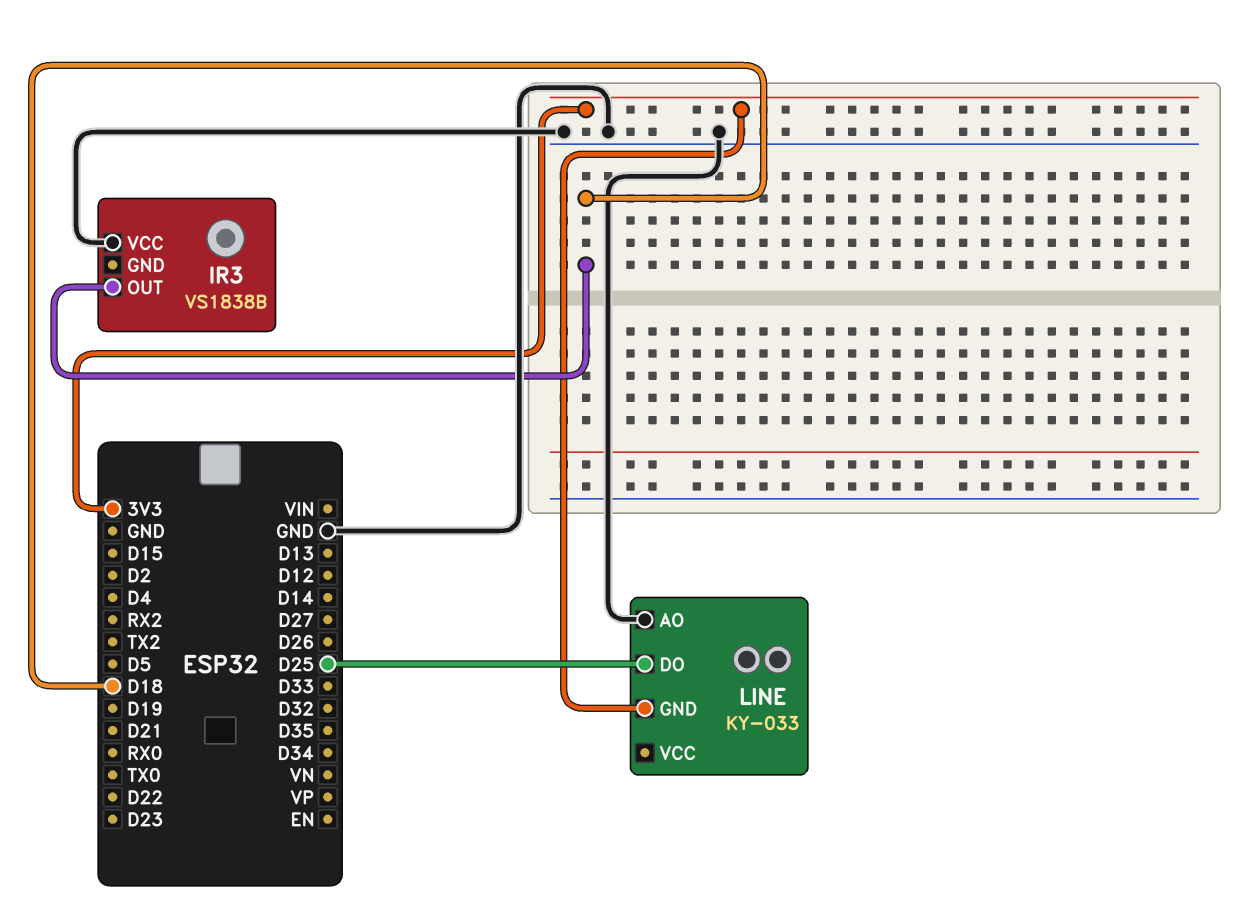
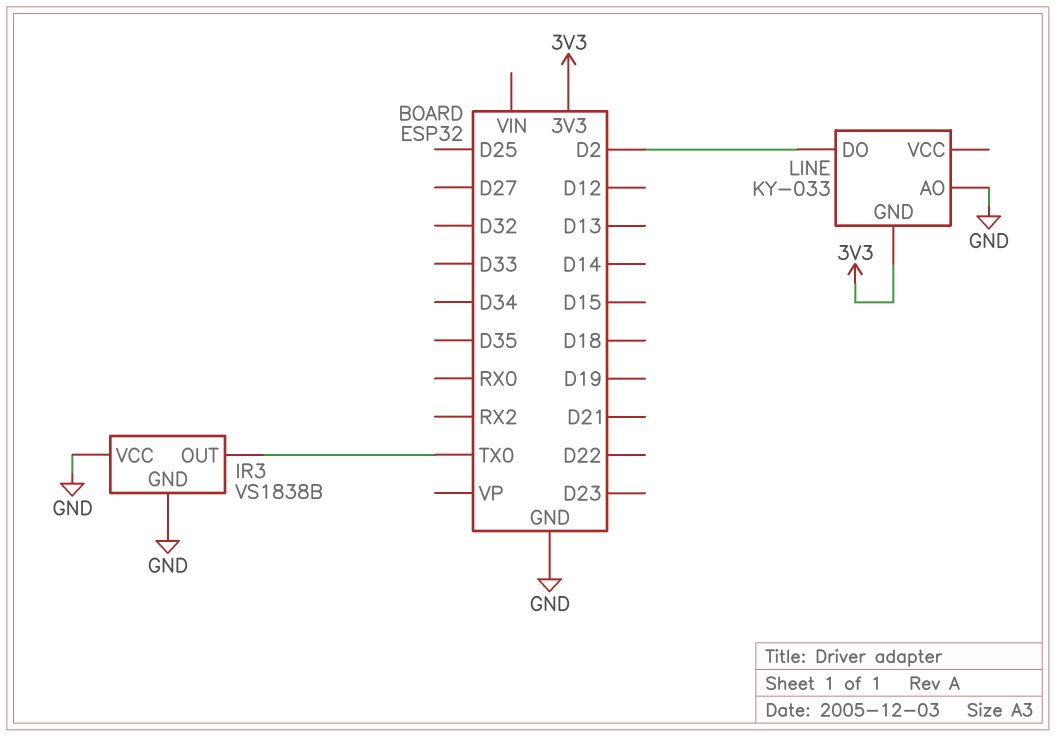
IR3 pin GND: none -> GND
IR3 pin OUT: D18 -> TX0
LINE pin DO: D25 -> D2

